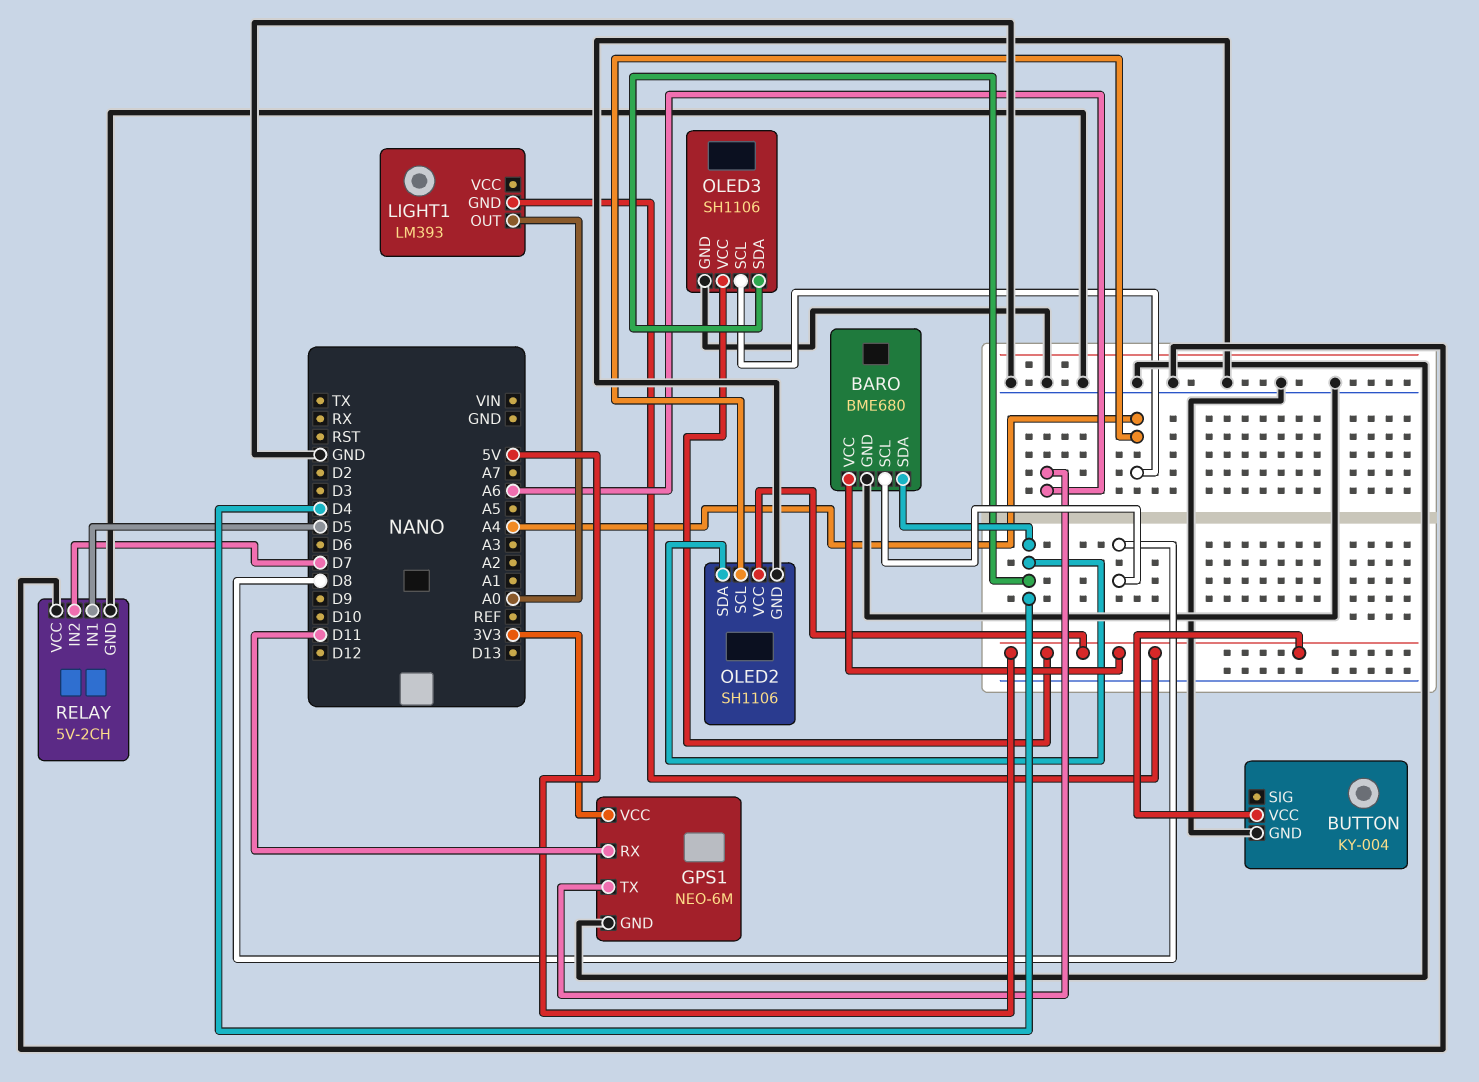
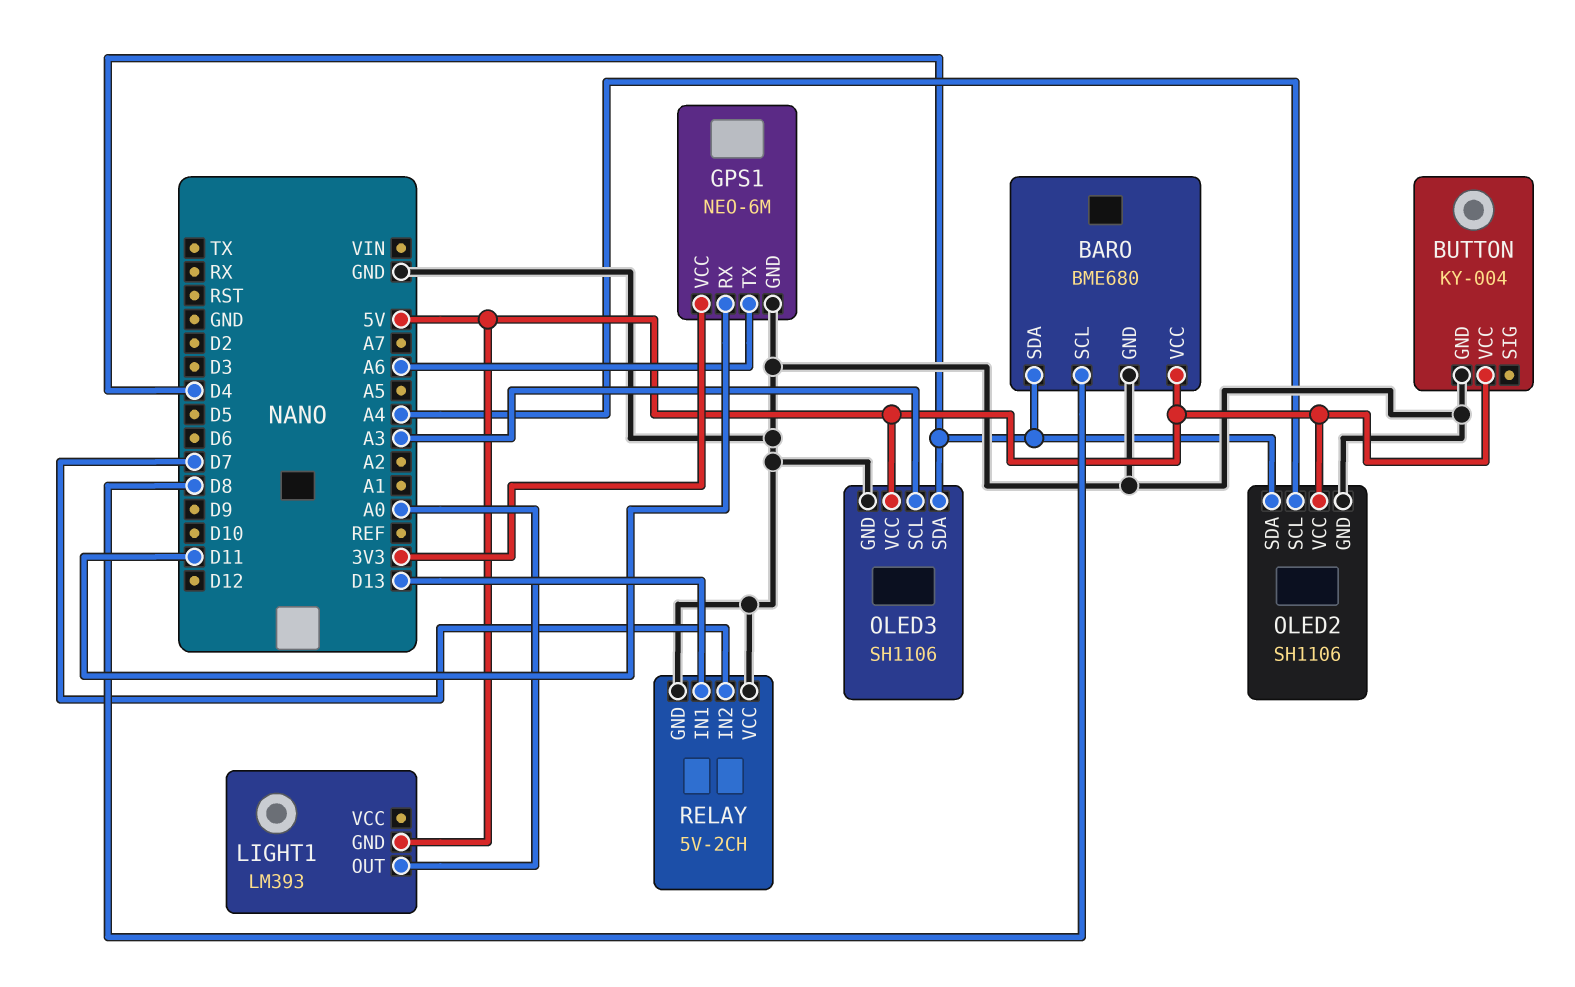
OLED3 pin SCL: A4 -> A3
RELAY pin IN1: D5 -> D13

